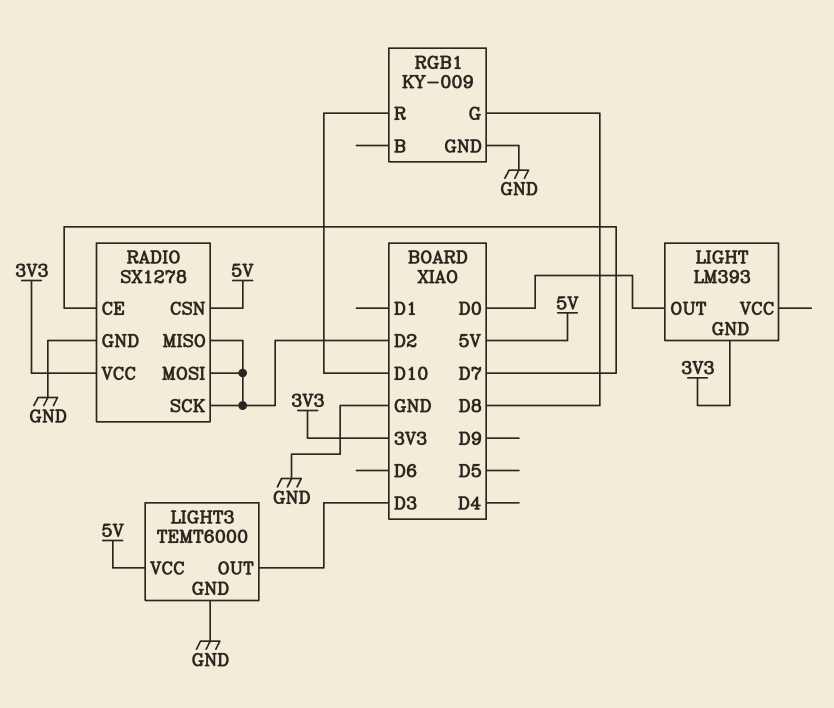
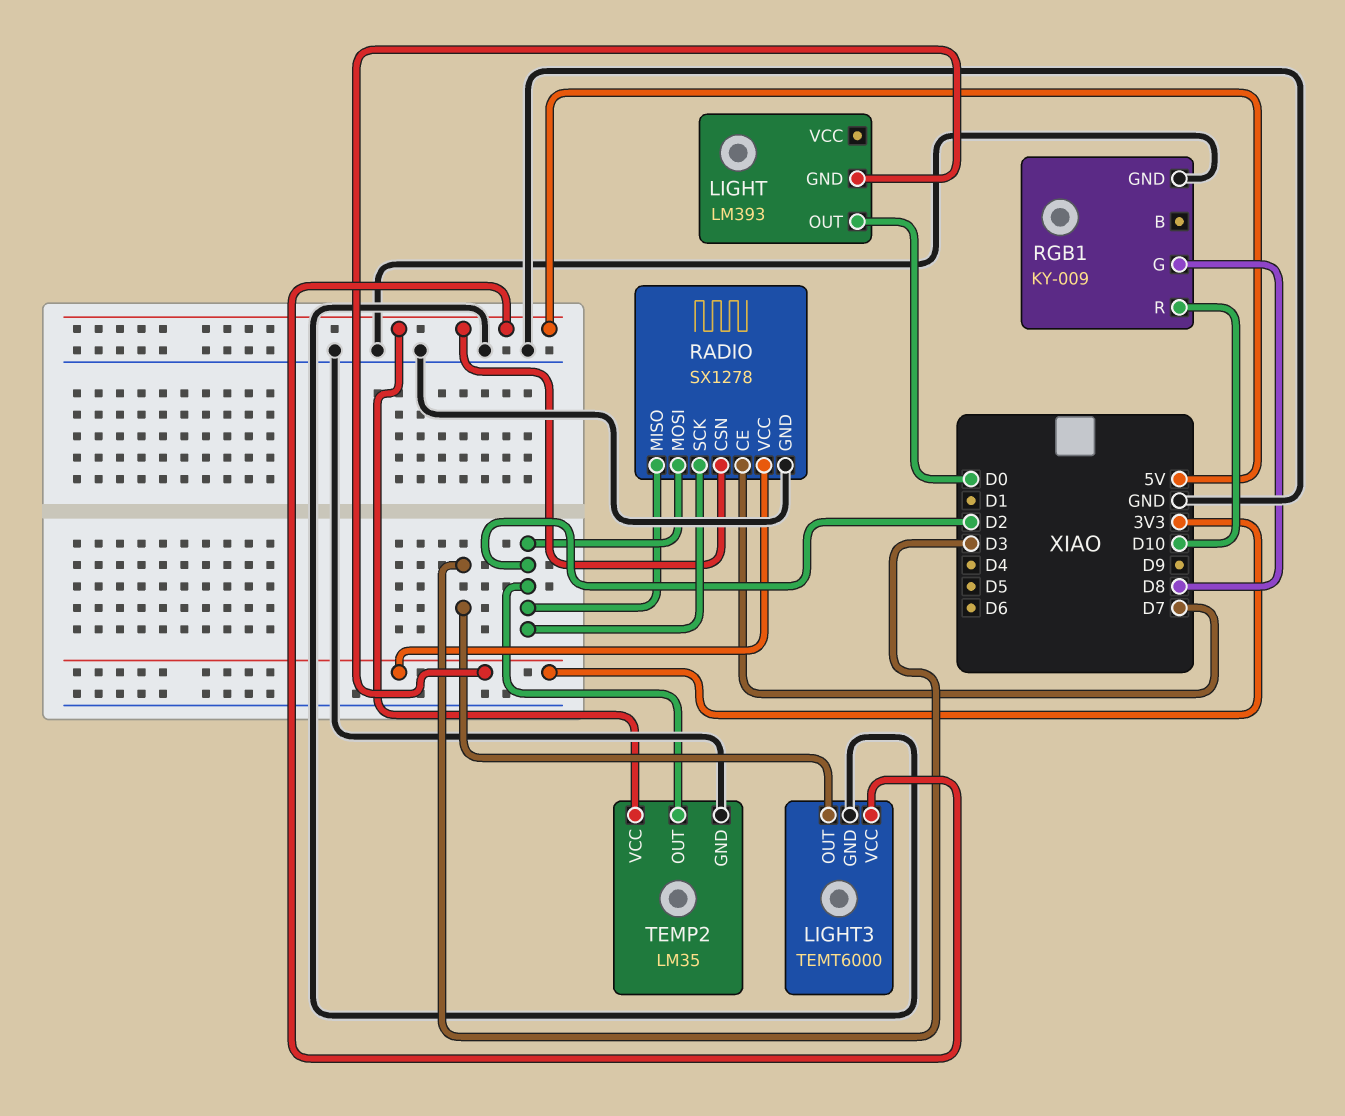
TEMP2: none -> LM35
TEMP2 pin GND: none -> GND
TEMP2 pin OUT: none -> D2
TEMP2 pin VCC: none -> 5V

